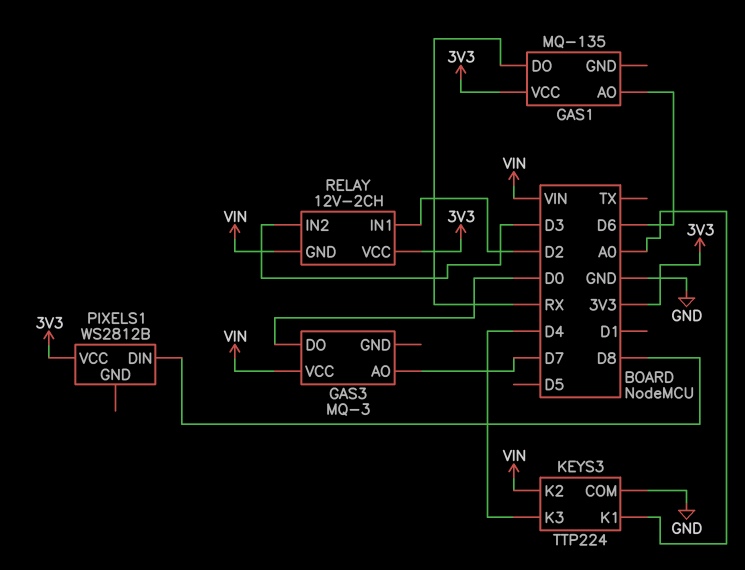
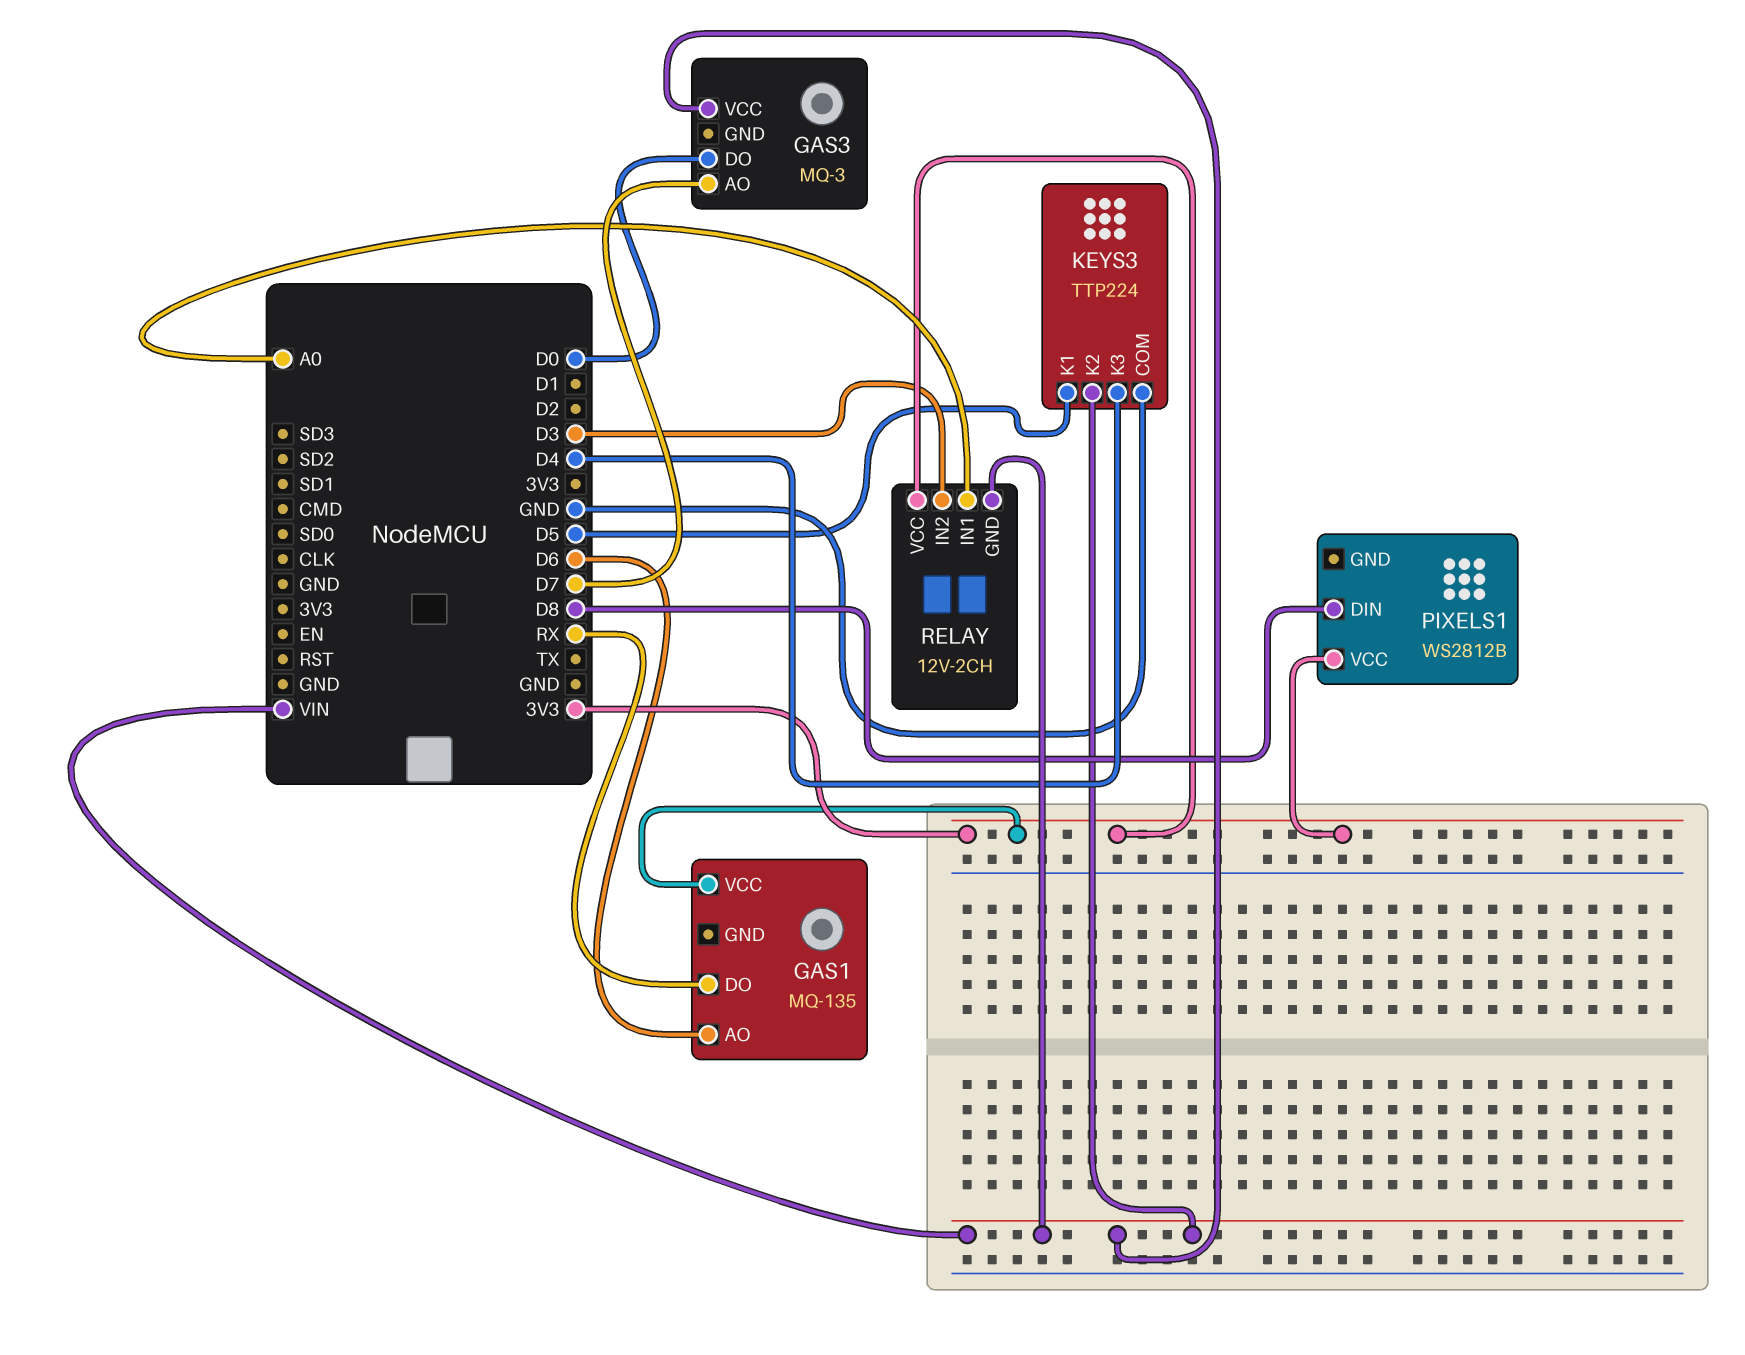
KEYS3 pin K1: A0 -> D5
RELAY pin IN1: D2 -> A0

